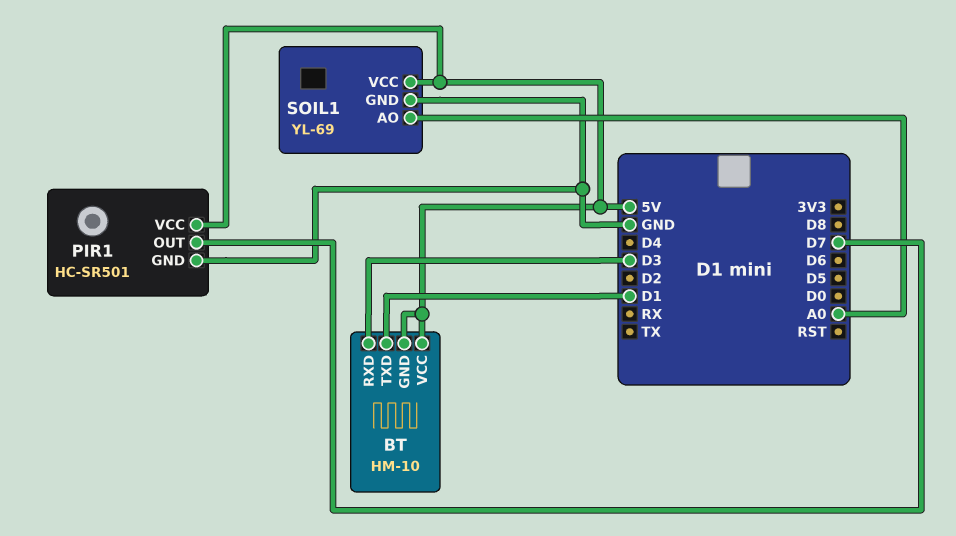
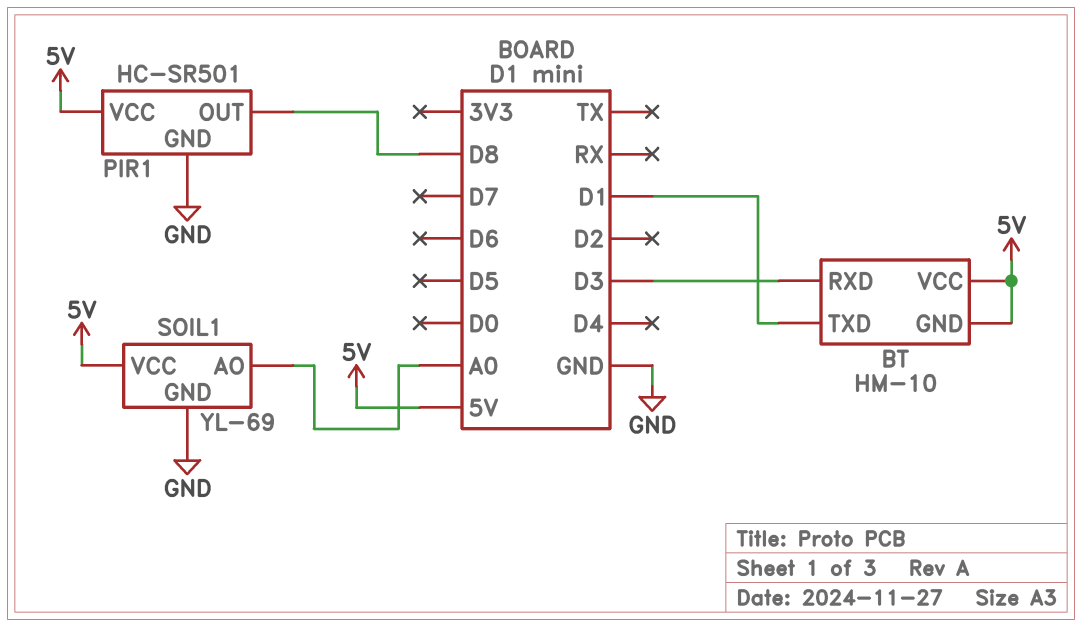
PIR1 pin OUT: D7 -> D8

